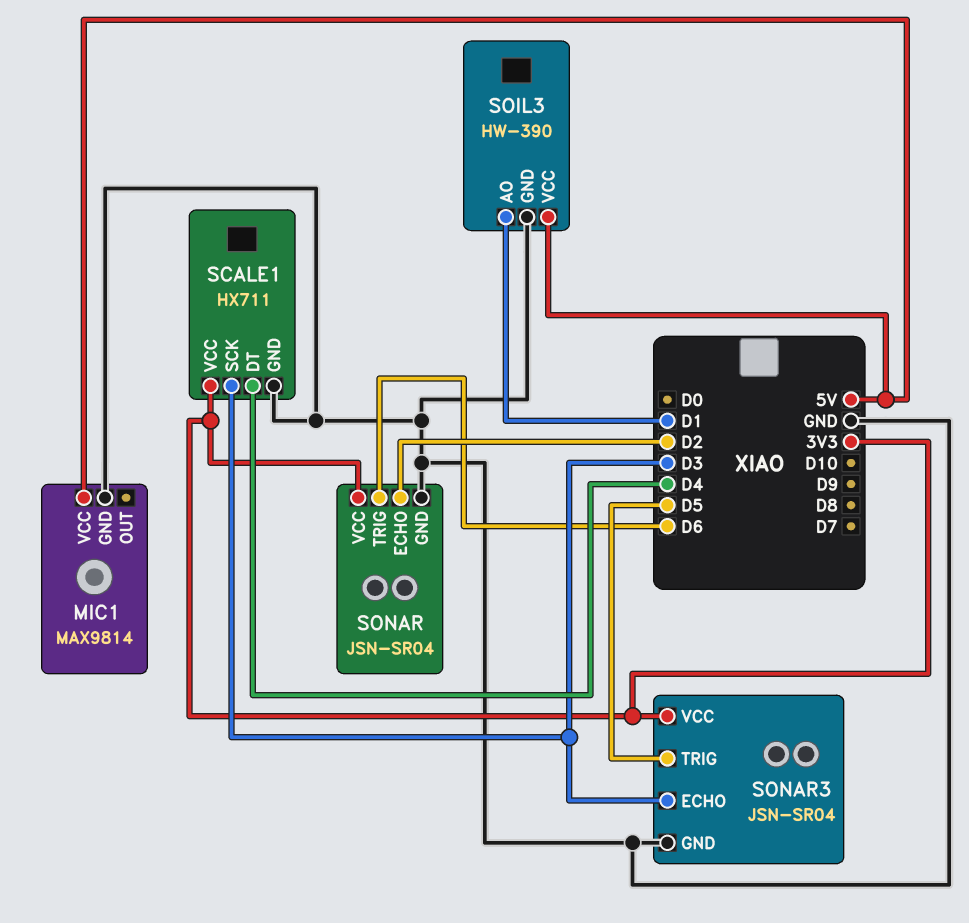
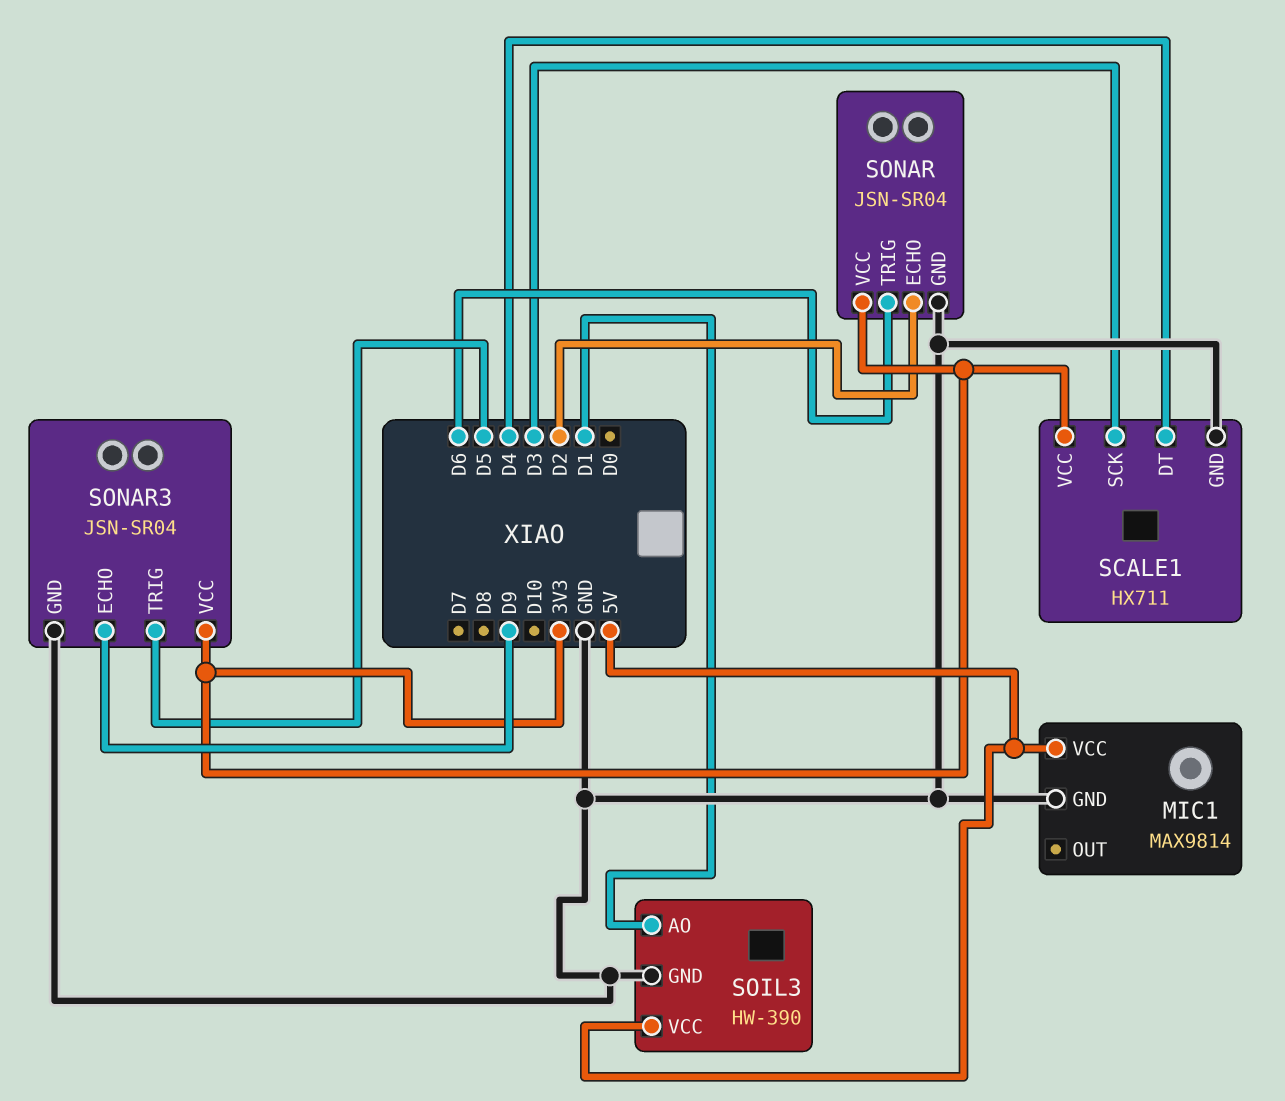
SONAR3 pin ECHO: D3 -> D9

